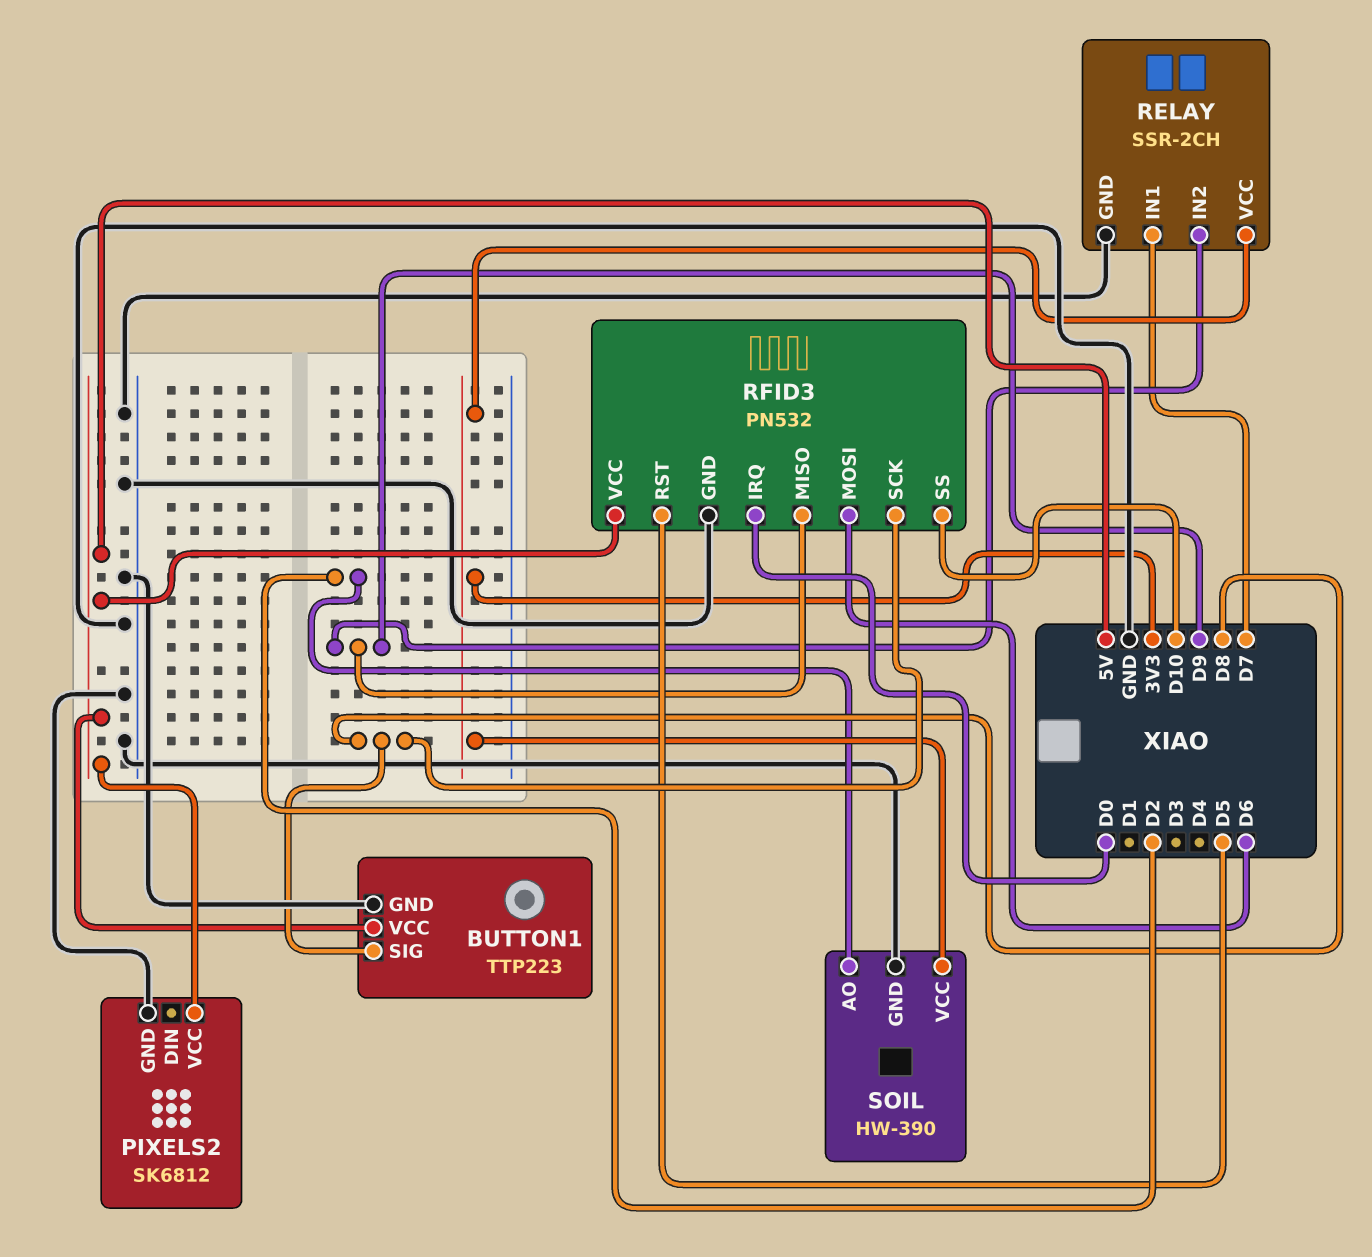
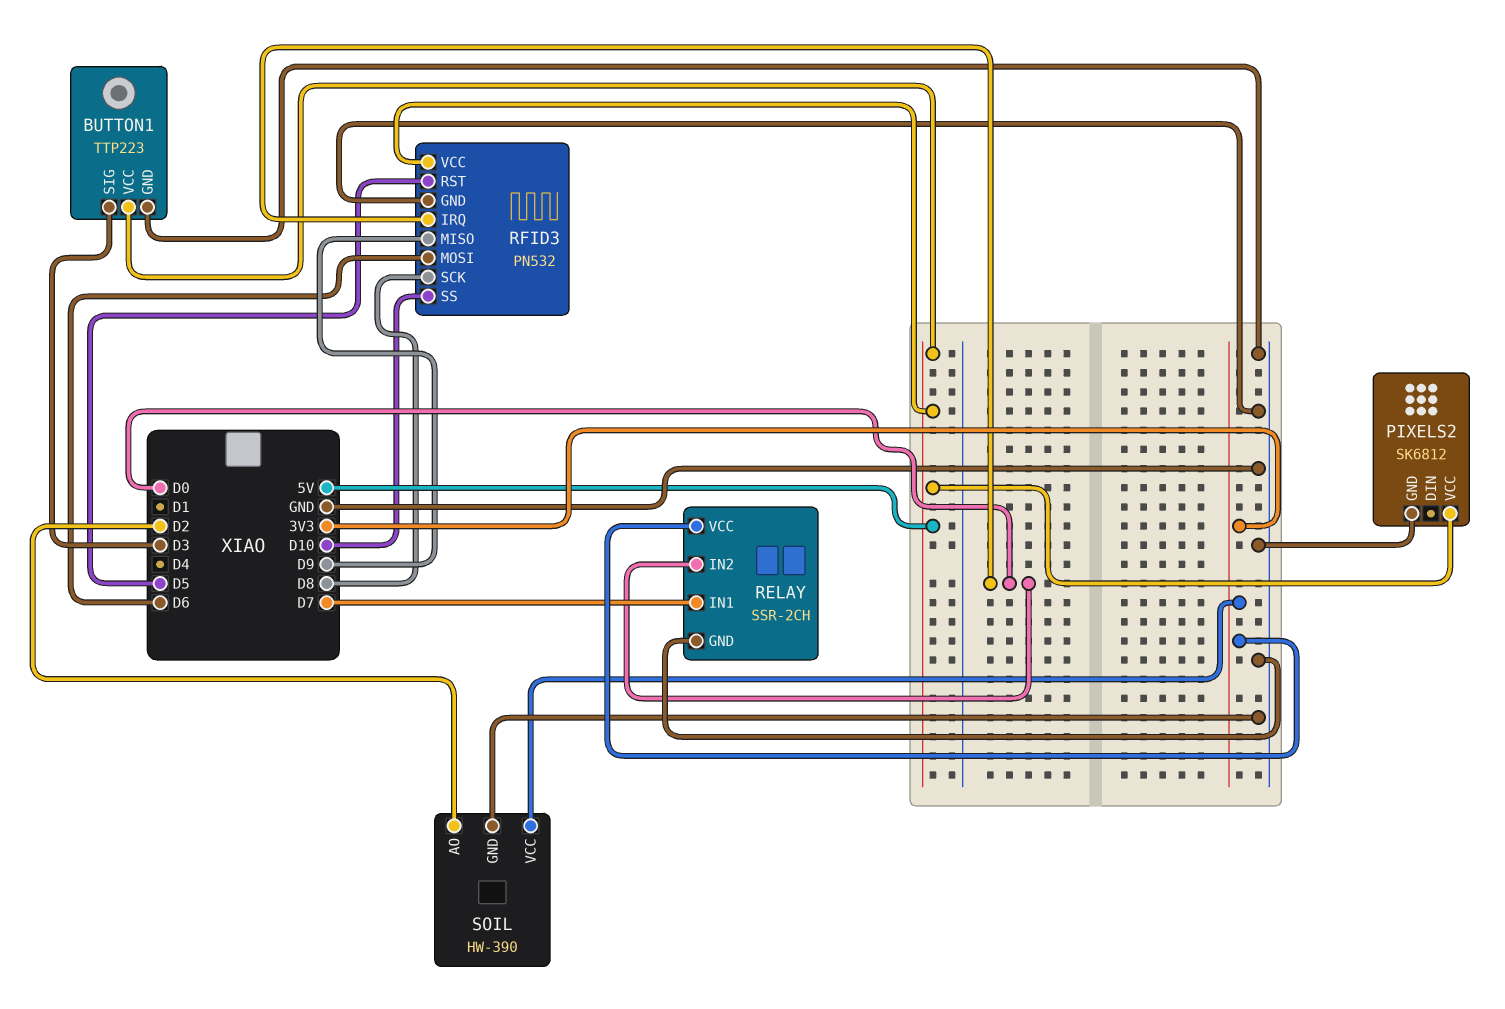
BUTTON1 pin SIG: D8 -> D3
RELAY pin IN2: D9 -> D0

